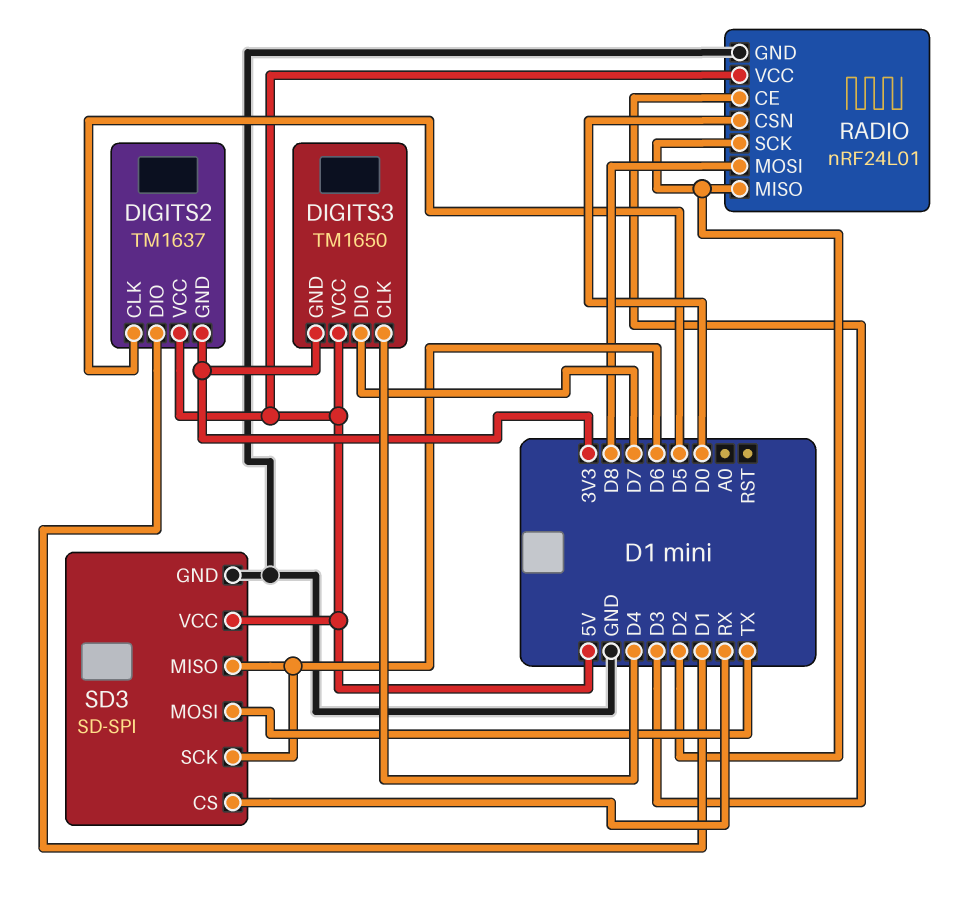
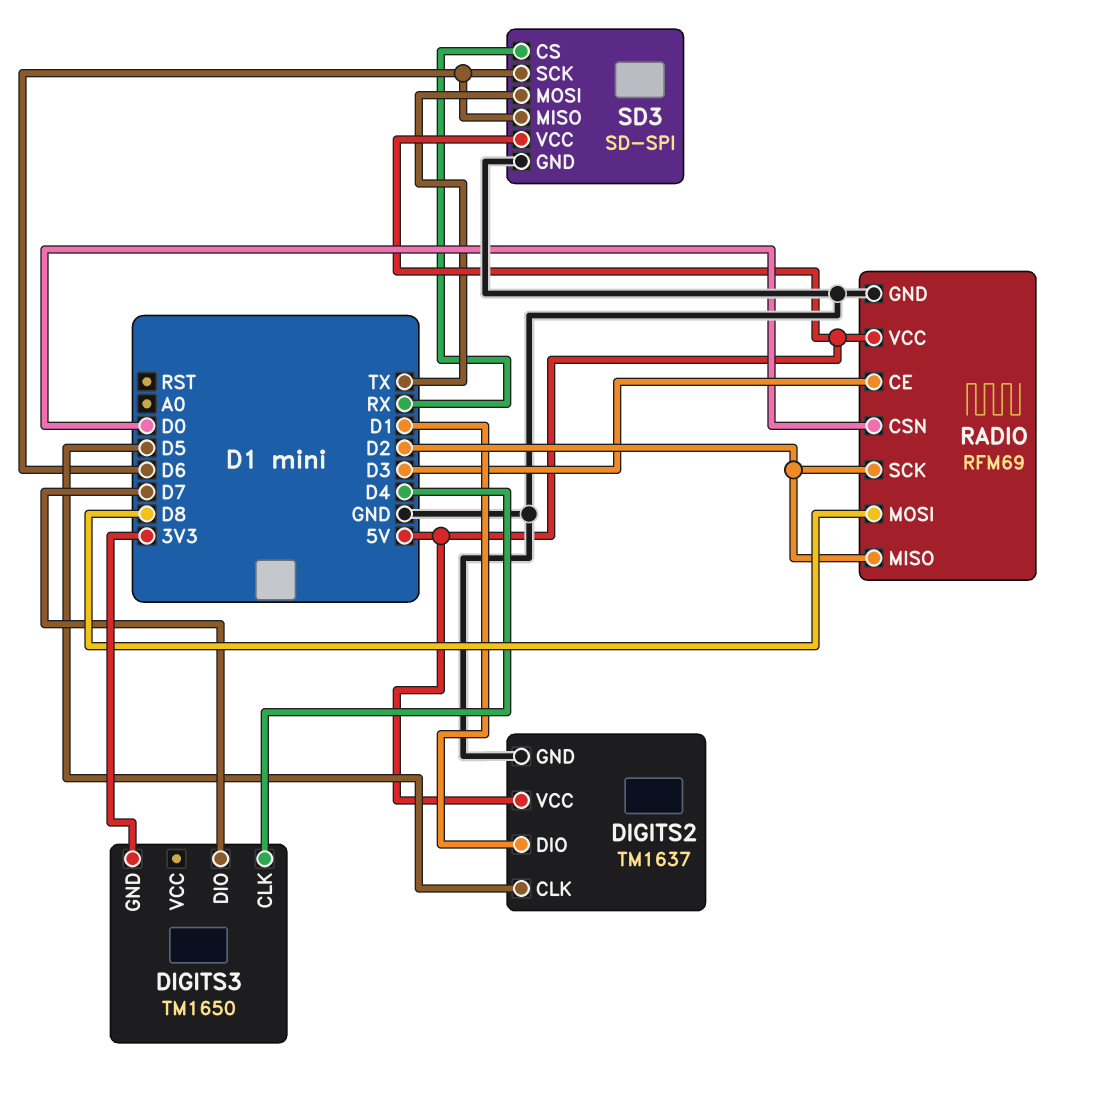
DIGITS2 pin GND: 3V3 -> GND
DIGITS3 pin VCC: 5V -> none
RADIO: nRF24L01 -> RFM69

